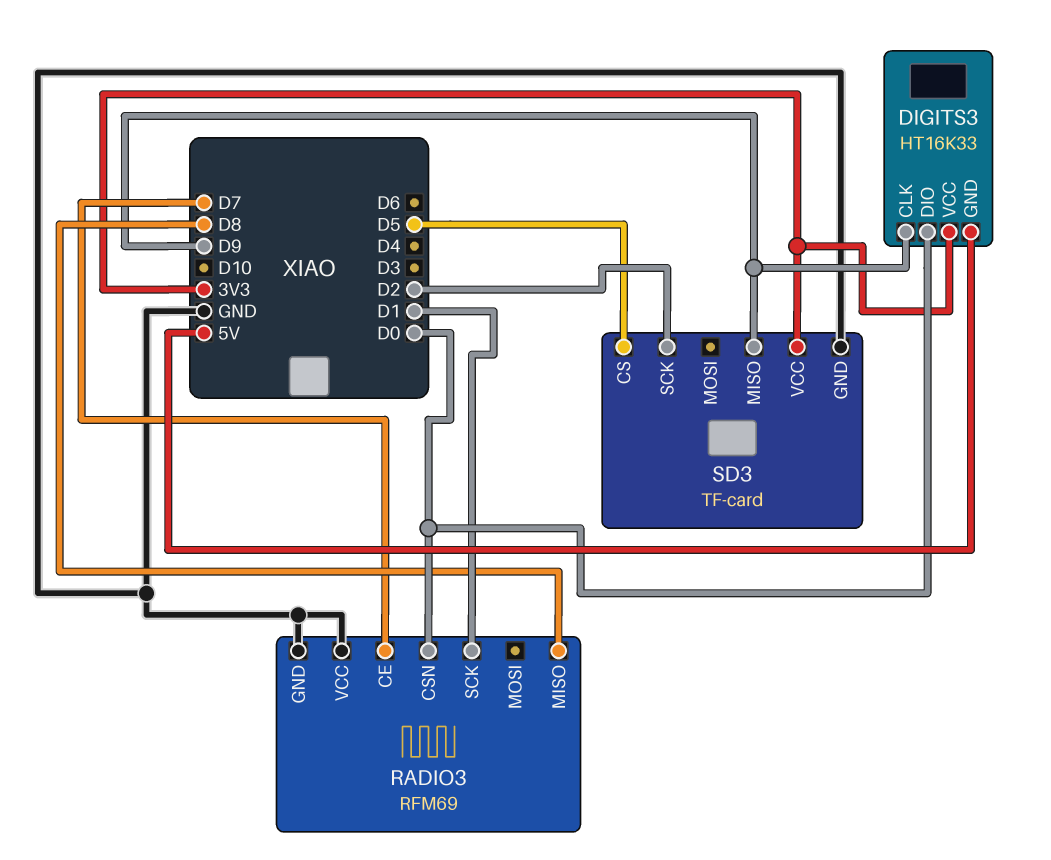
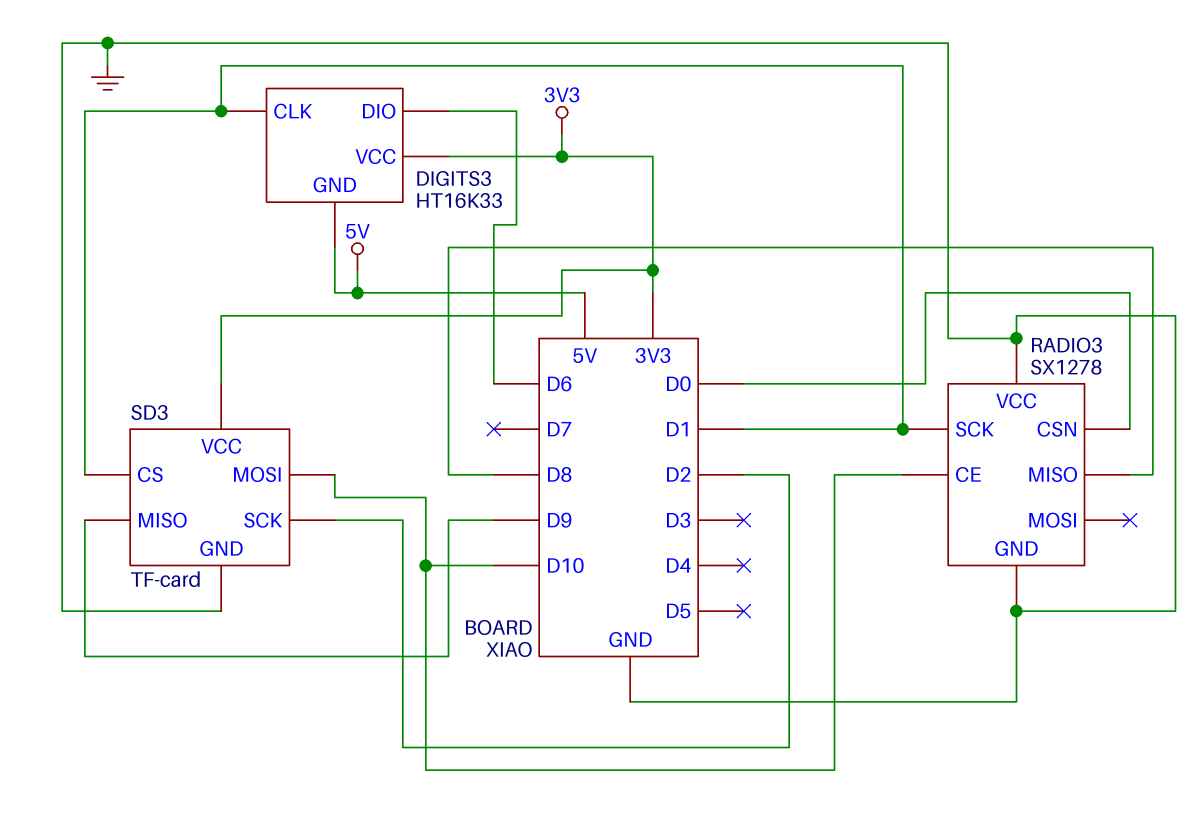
DIGITS3 pin CLK: D9 -> D1
DIGITS3 pin DIO: D0 -> D6
RADIO3: RFM69 -> SX1278
RADIO3 pin CE: D7 -> D10
SD3 pin CS: D5 -> D1
SD3 pin MOSI: none -> D10

